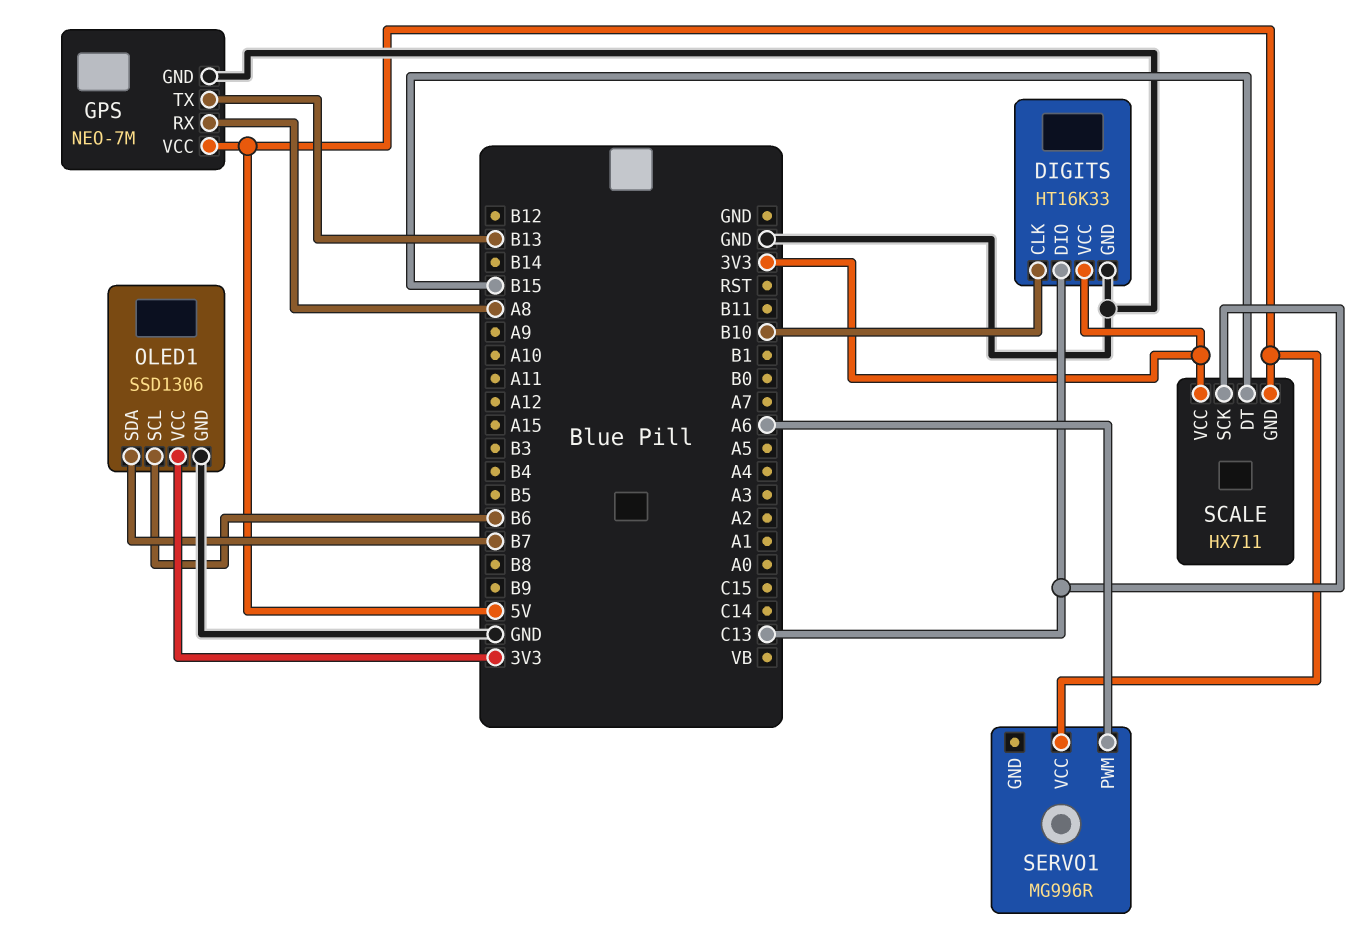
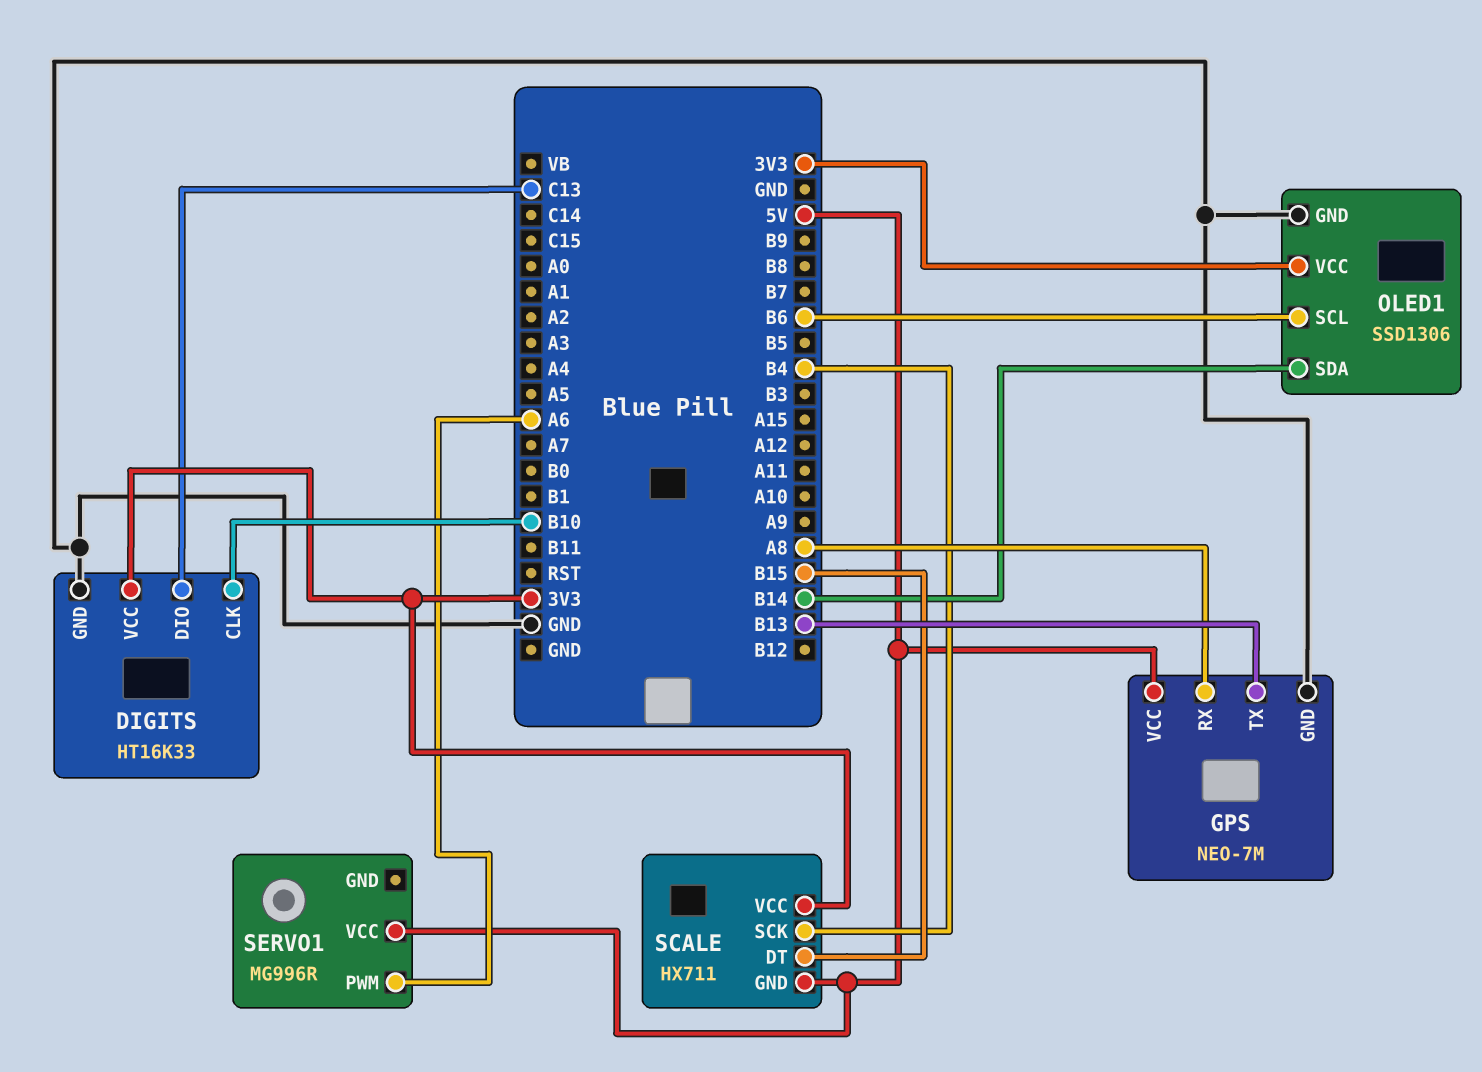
OLED1 pin SDA: B7 -> B14
SCALE pin SCK: C13 -> B4

